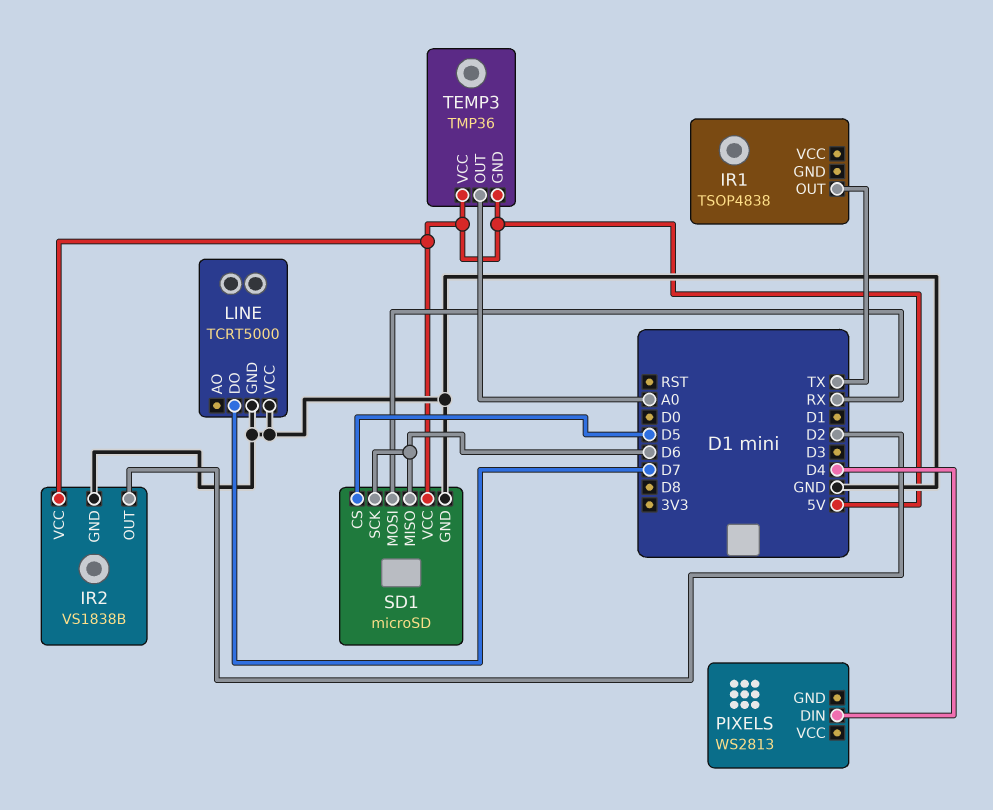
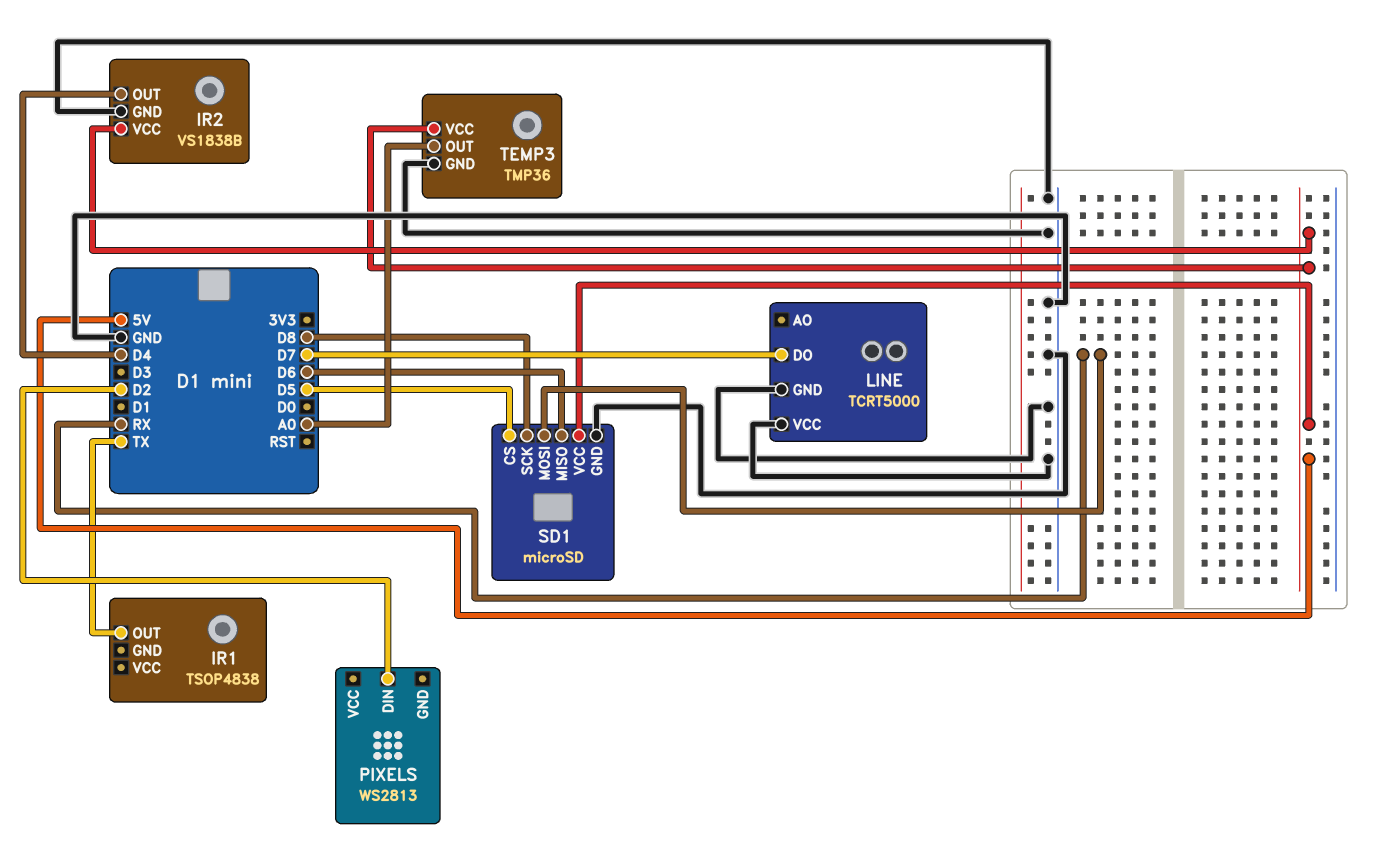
IR2 pin OUT: D2 -> D4
PIXELS pin DIN: D4 -> D2
SD1 pin SCK: D6 -> D8
TEMP3 pin GND: 5V -> GND

